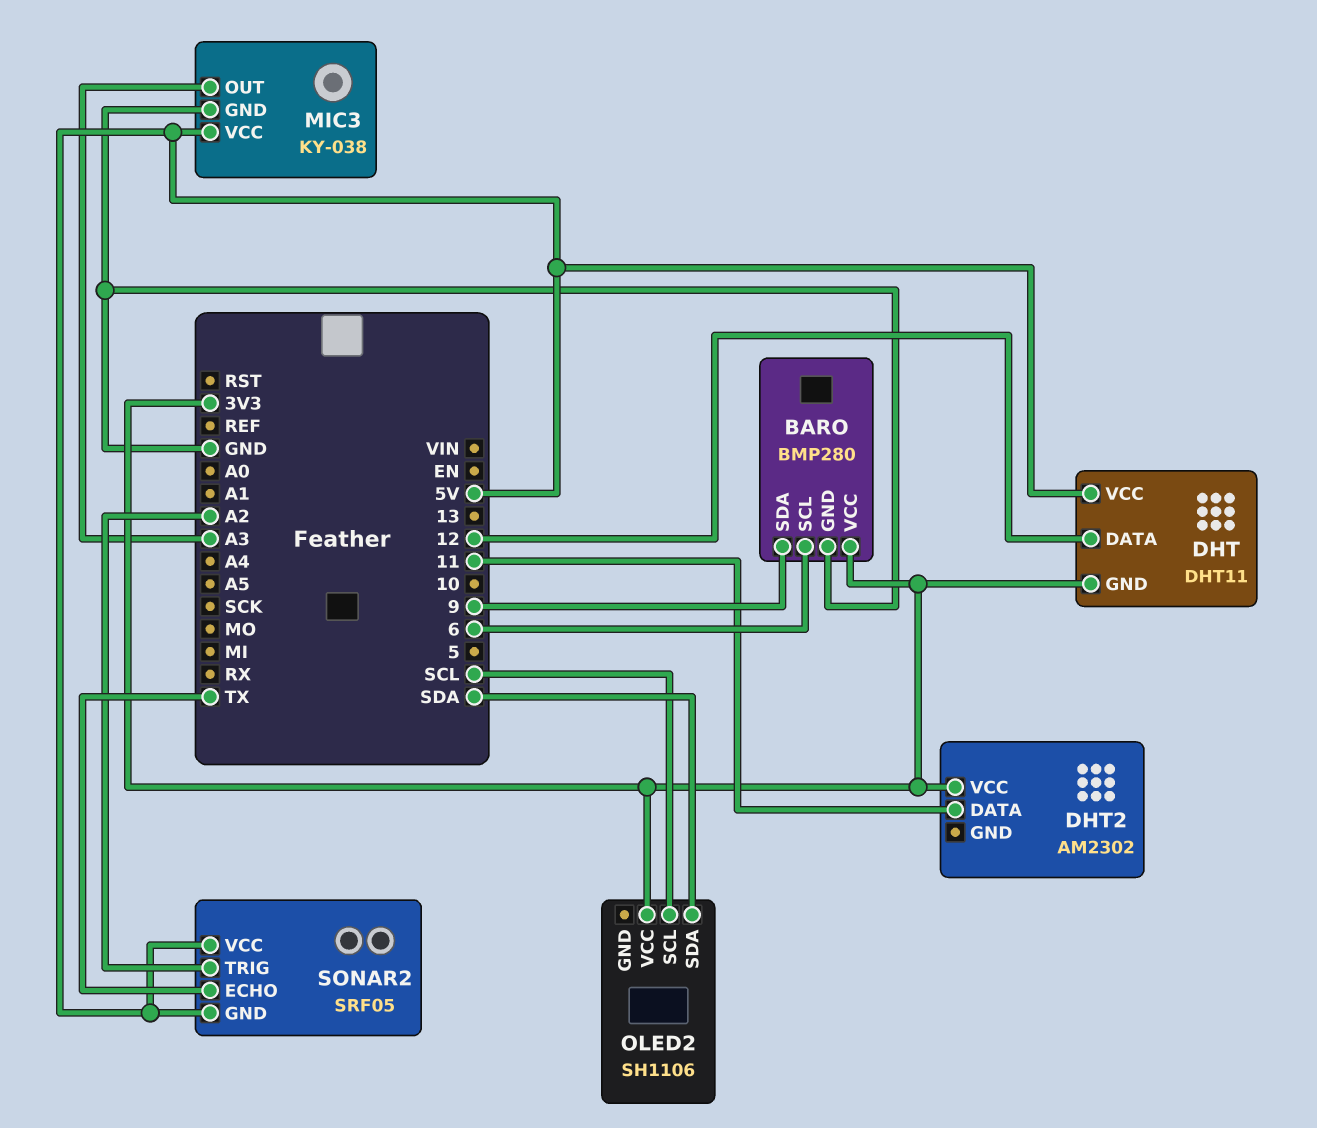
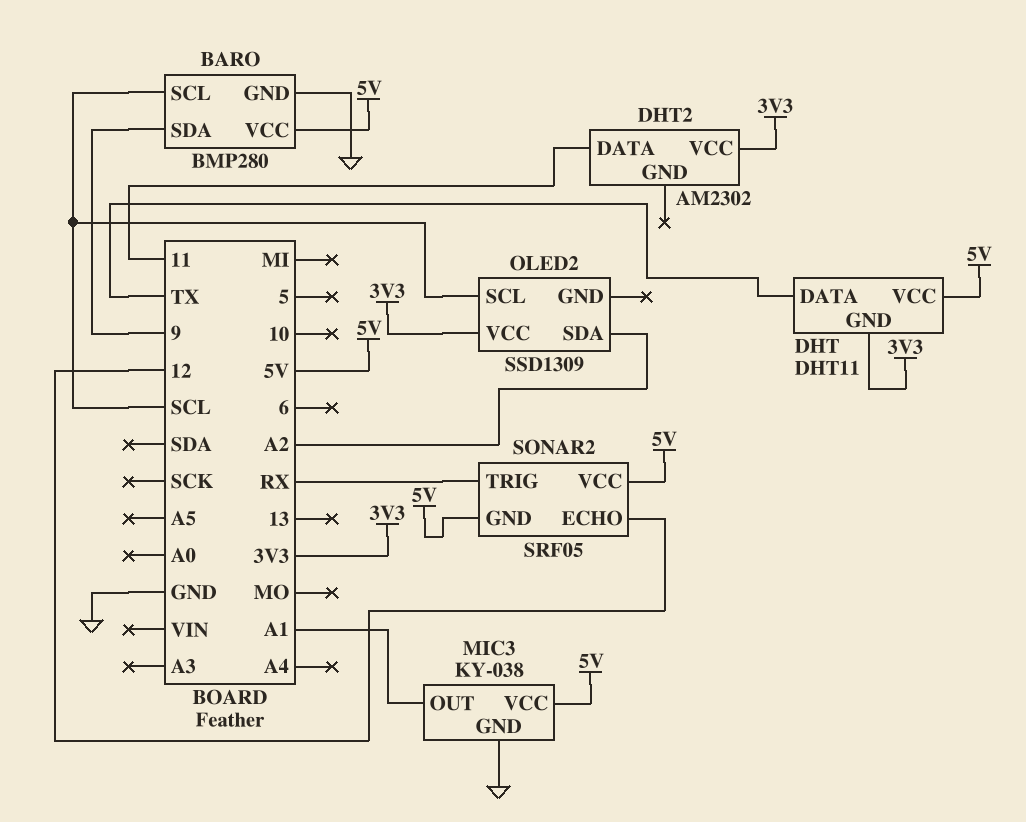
BARO pin SCL: 6 -> SCL
BARO pin VCC: 3V3 -> 5V
DHT pin DATA: 12 -> TX
MIC3 pin OUT: A3 -> A1
OLED2: SH1106 -> SSD1309
OLED2 pin SDA: SDA -> A2
SONAR2 pin ECHO: TX -> 12
SONAR2 pin TRIG: A2 -> RX

